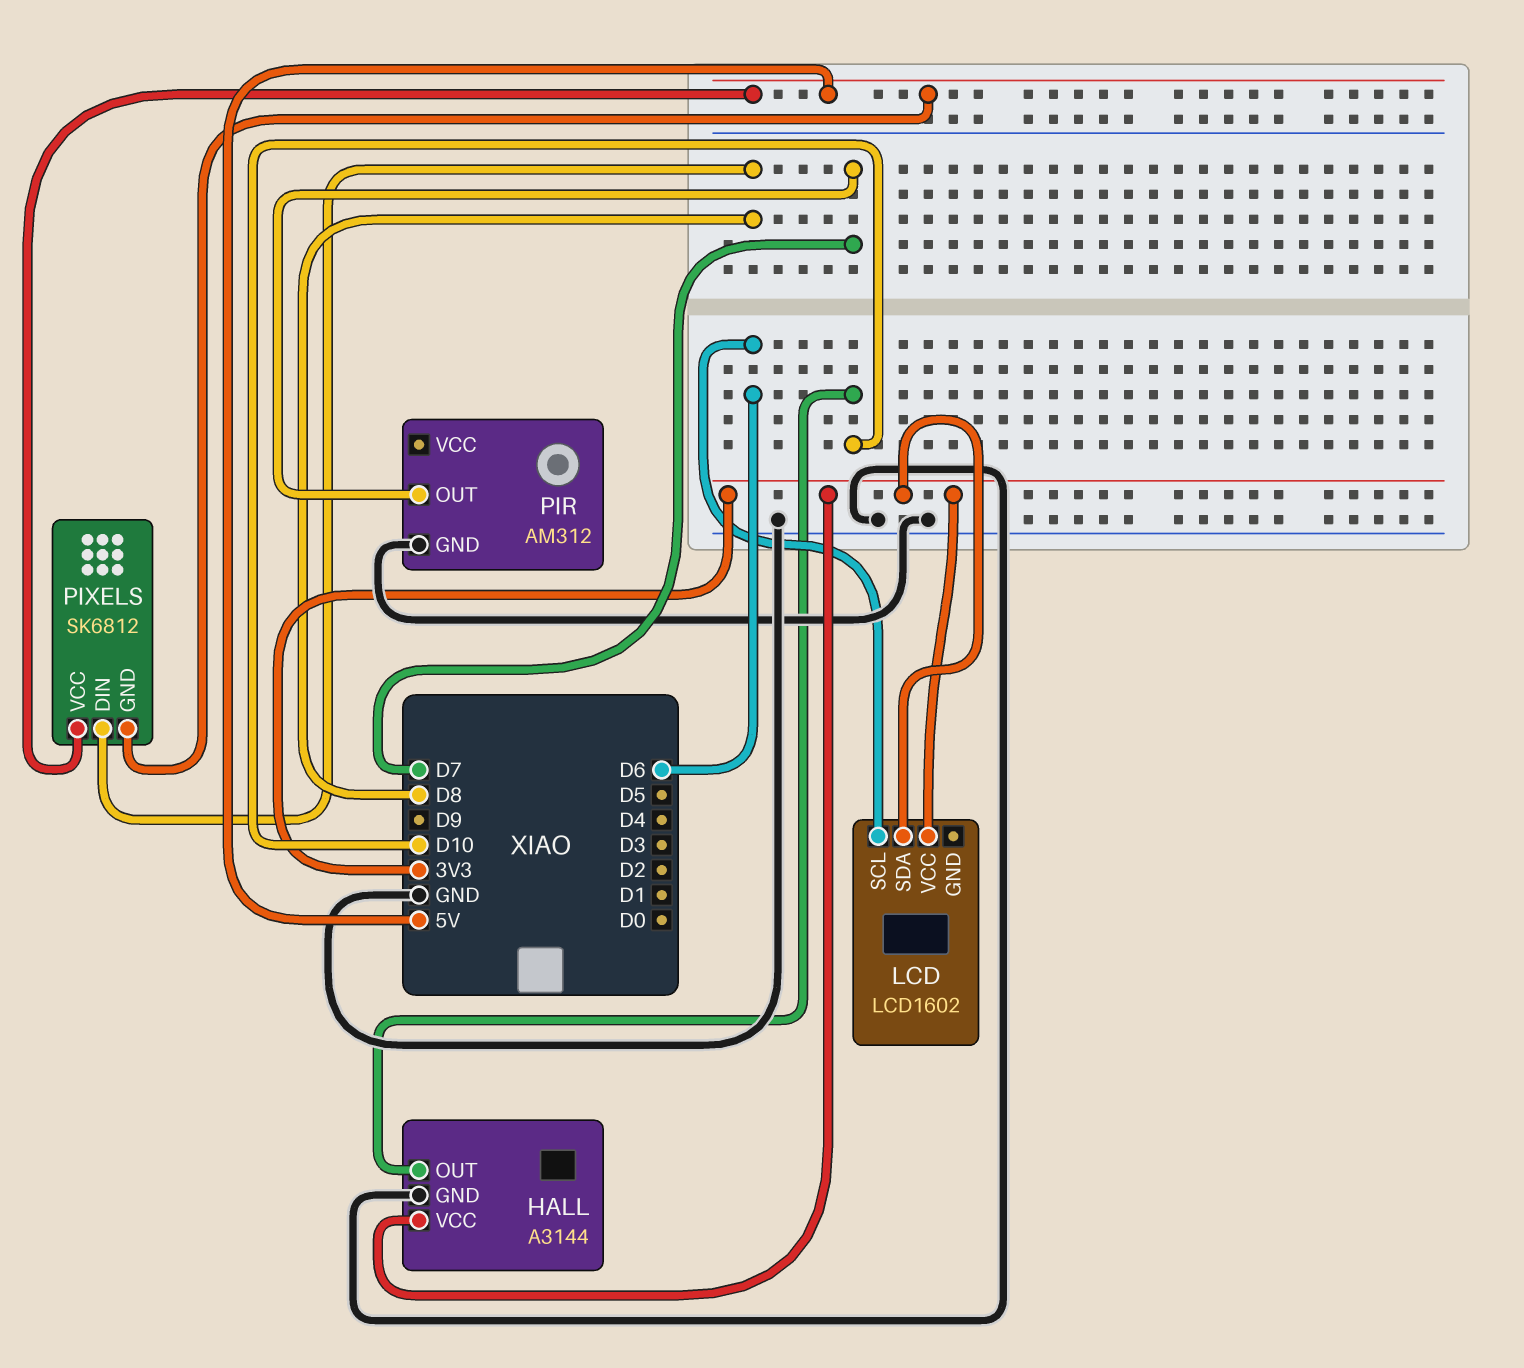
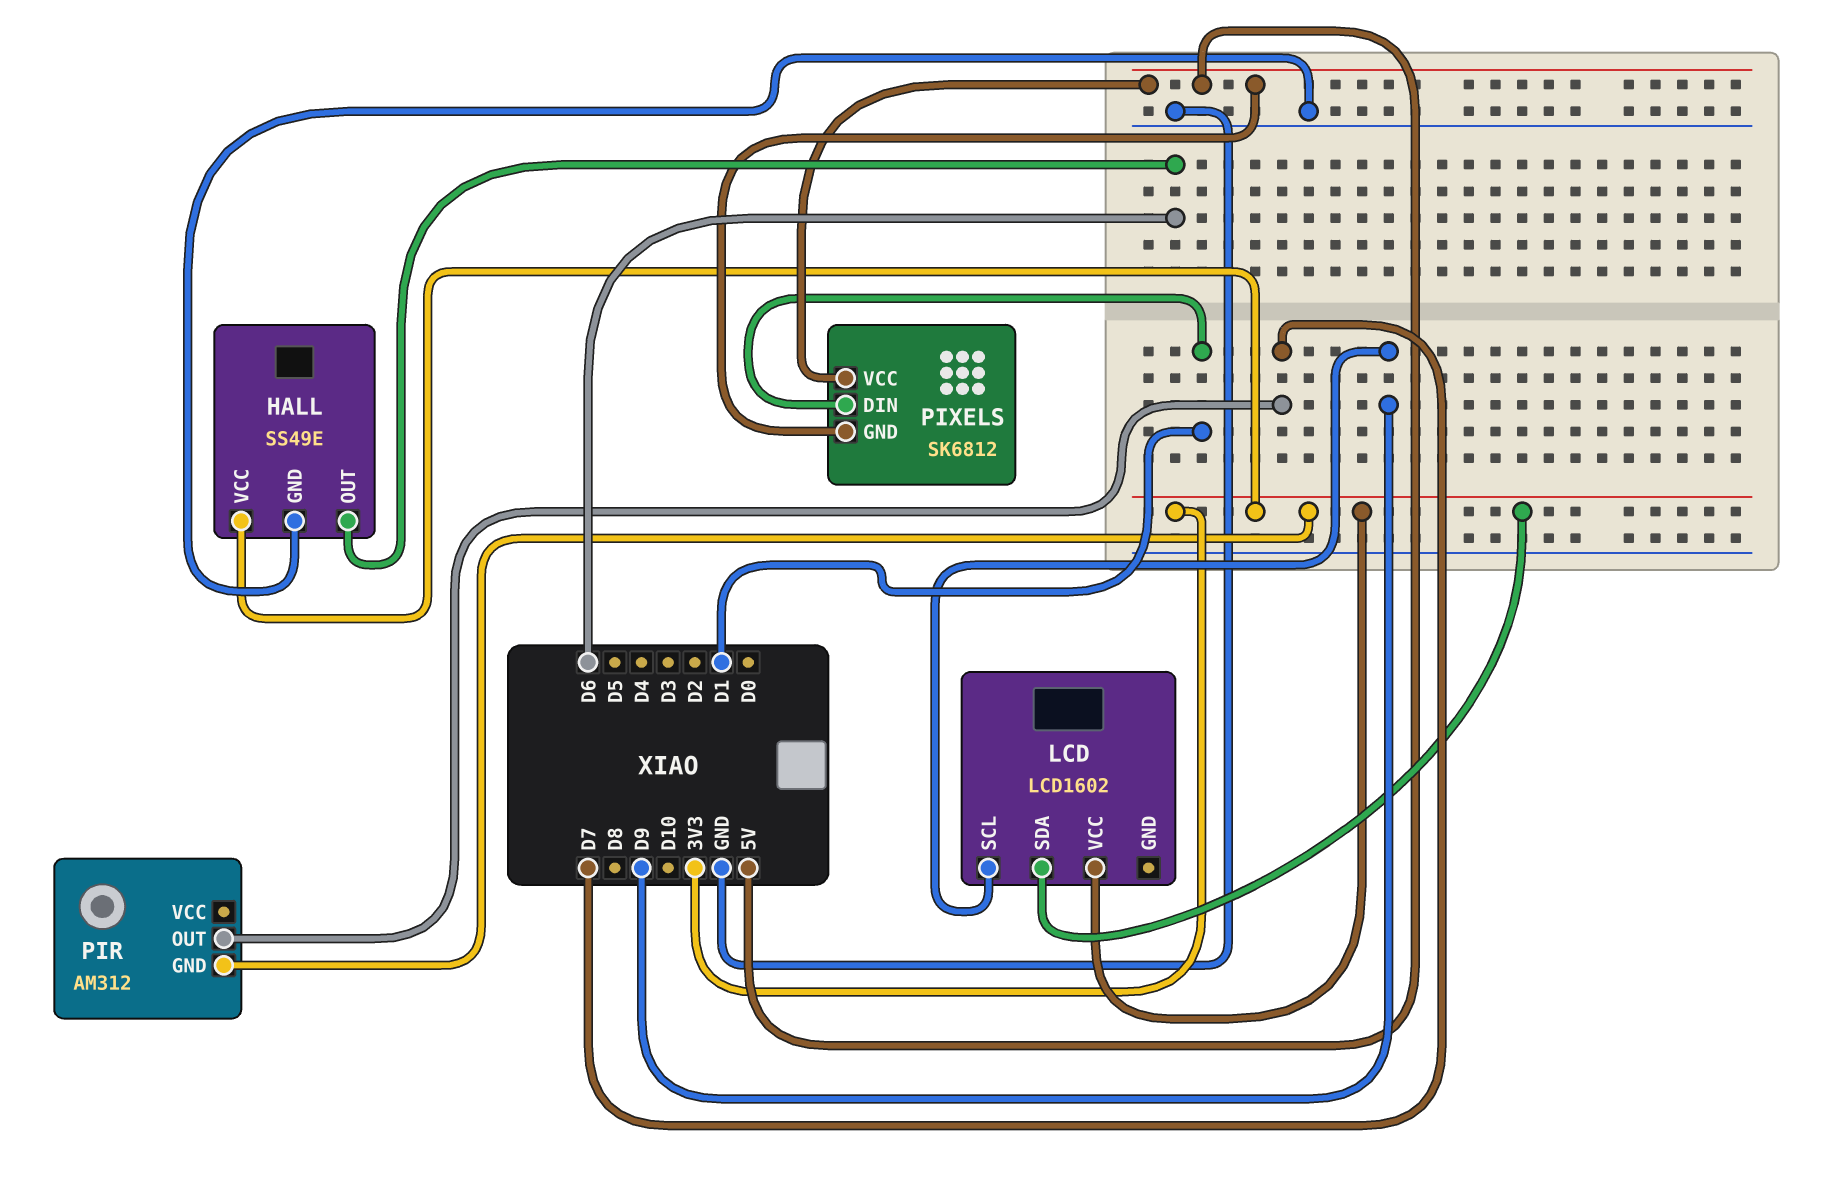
HALL: A3144 -> SS49E
HALL pin OUT: D10 -> D6
LCD pin SCL: D6 -> D9
PIR pin GND: GND -> 3V3
PIXELS pin DIN: D8 -> D1

